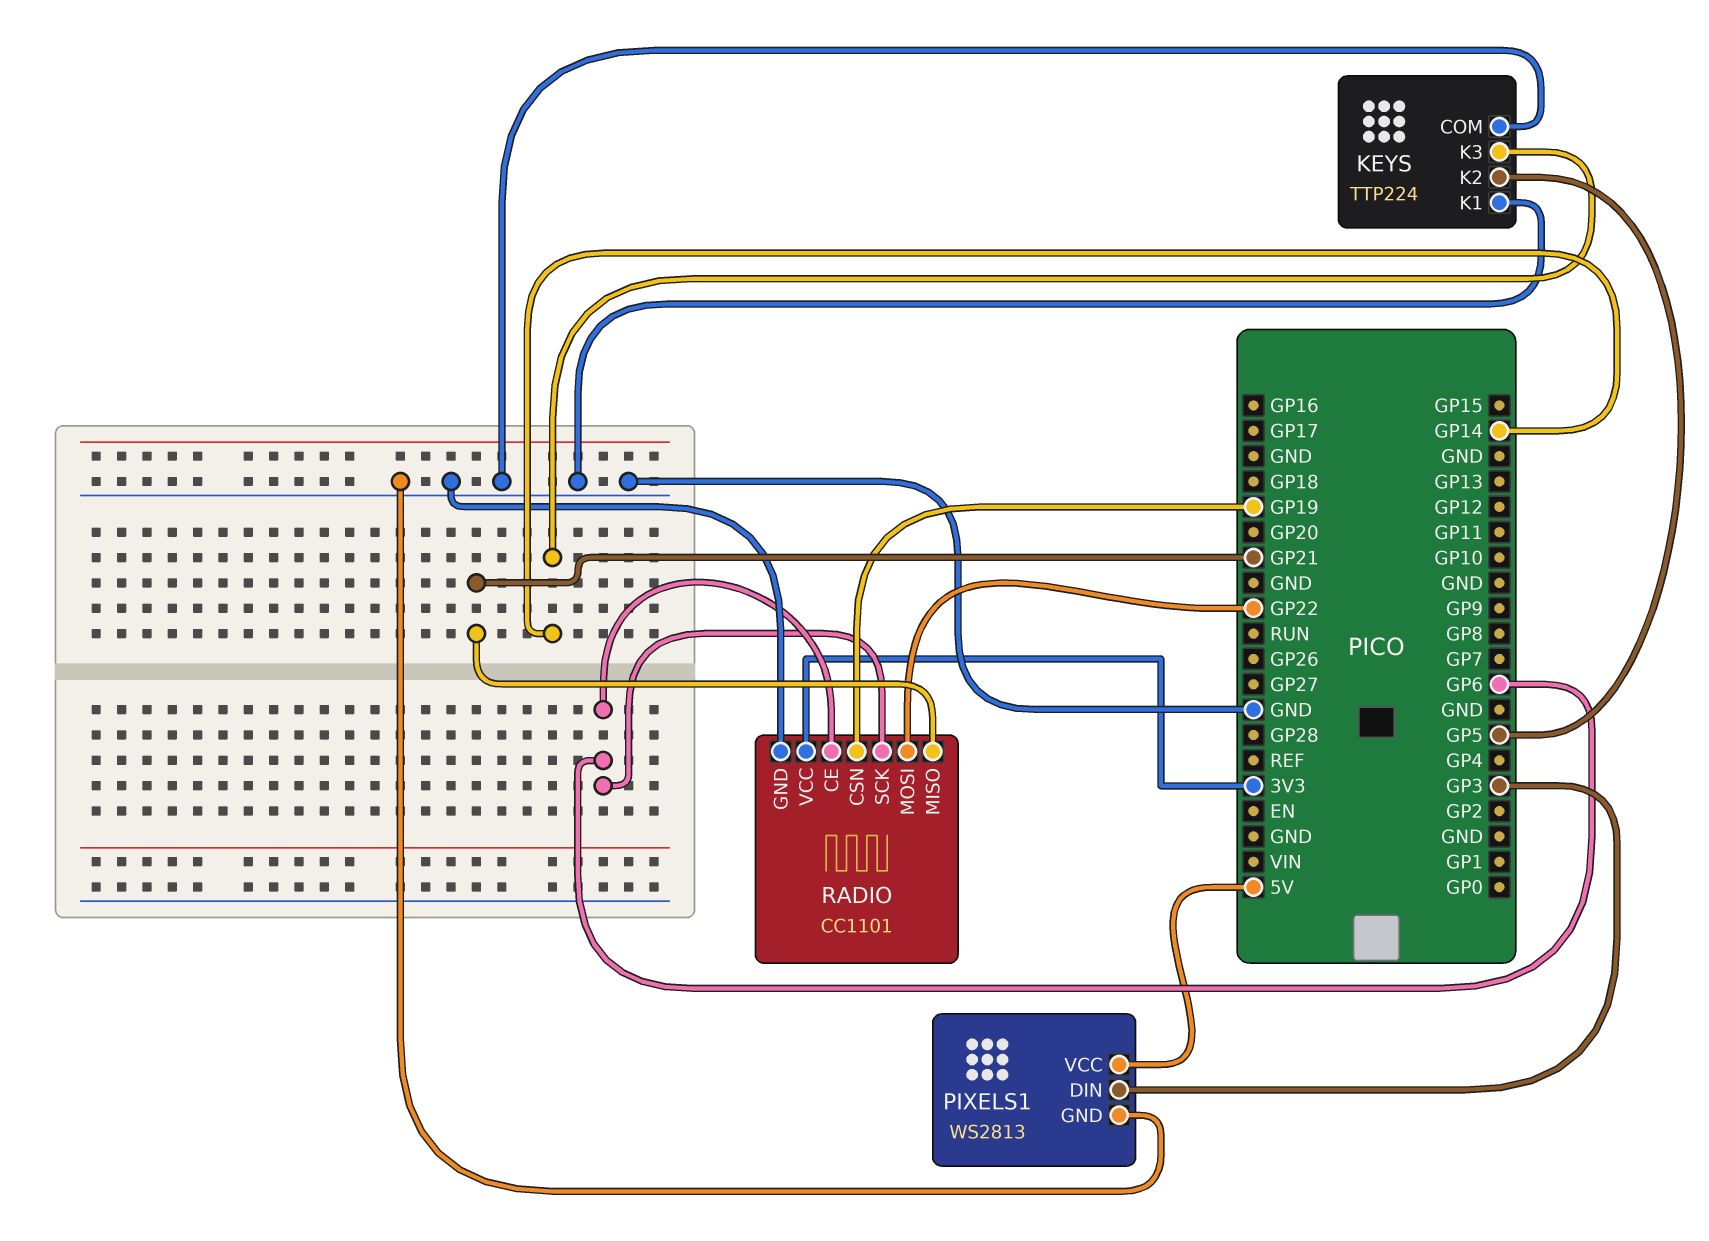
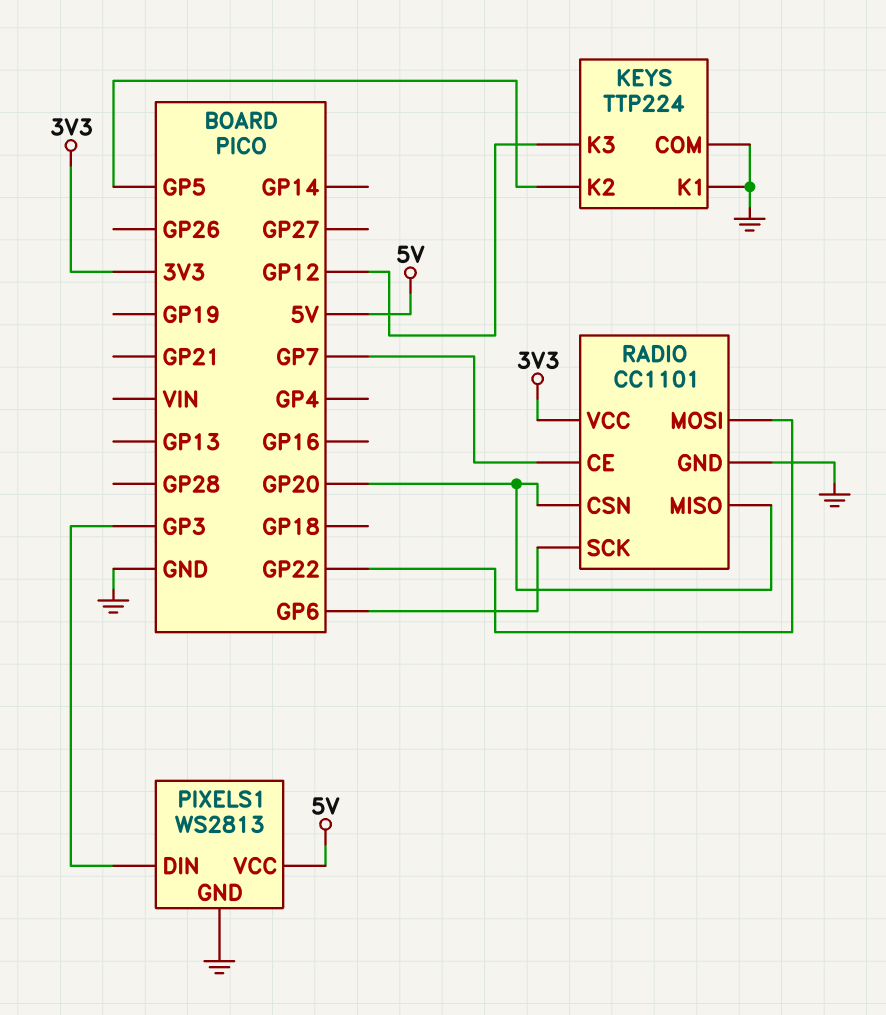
KEYS pin K3: GP14 -> GP12
RADIO pin CE: GP6 -> GP7
RADIO pin CSN: GP19 -> GP20
RADIO pin MISO: GP21 -> GP20

